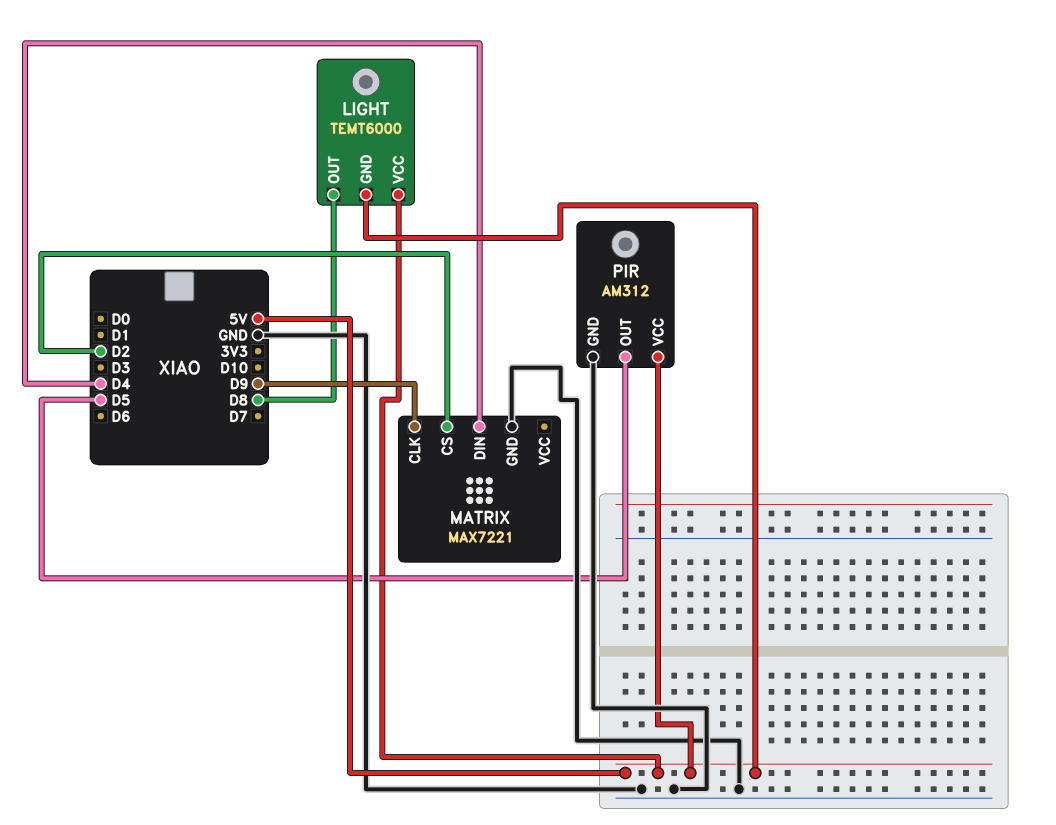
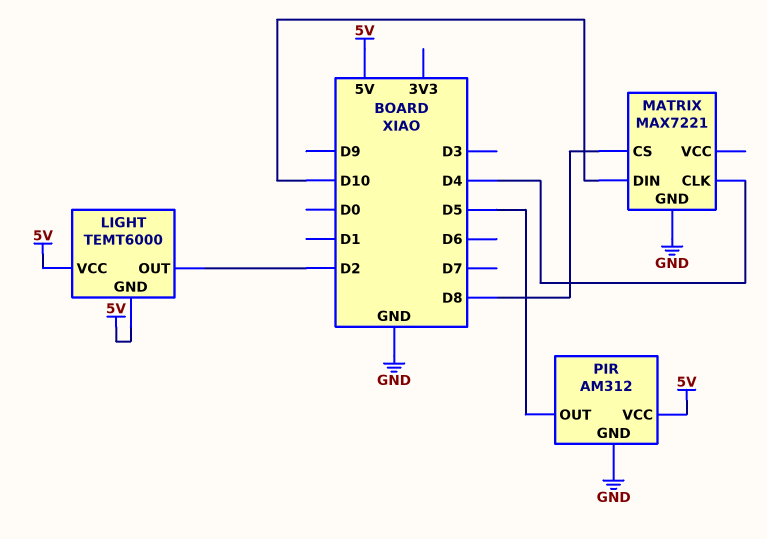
LIGHT pin OUT: D8 -> D2
MATRIX pin CLK: D9 -> D4
MATRIX pin CS: D2 -> D8
MATRIX pin DIN: D4 -> D10

